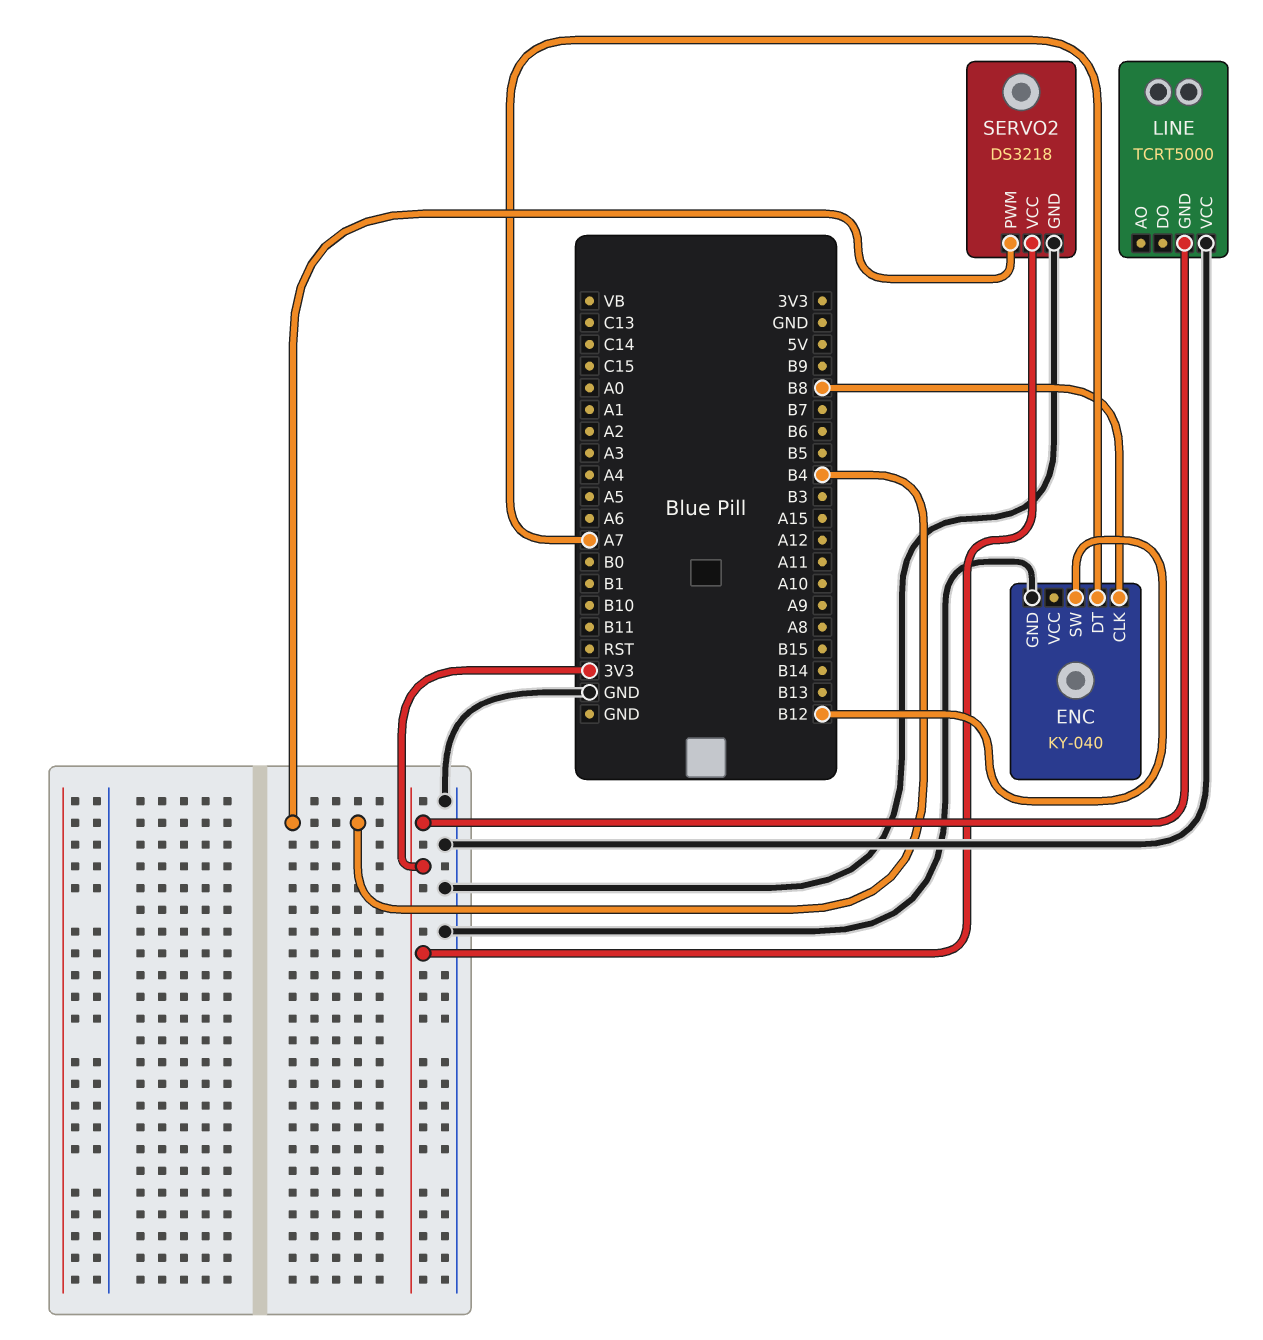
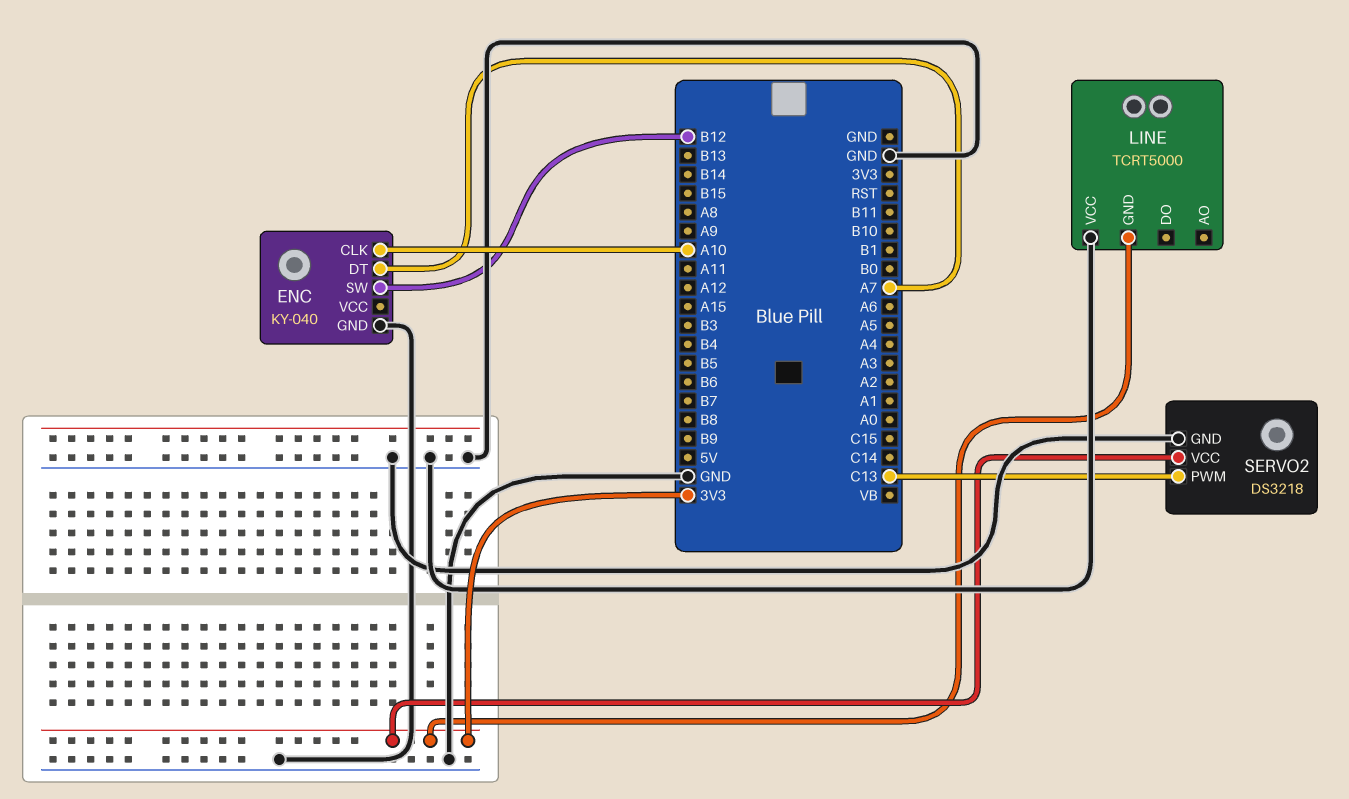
ENC pin CLK: B8 -> A10
SERVO2 pin PWM: B4 -> C13

